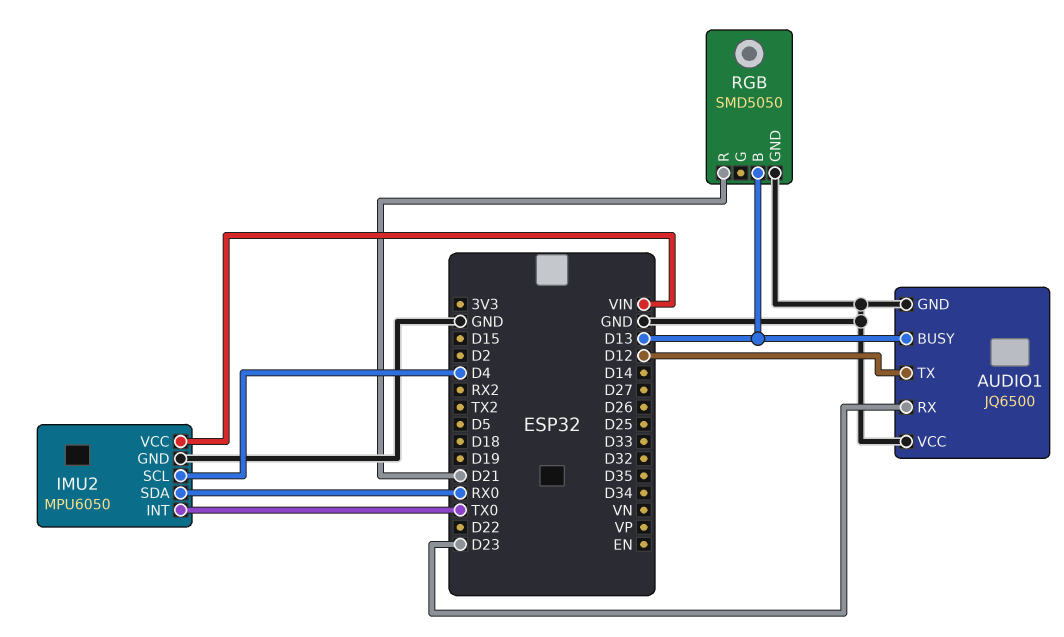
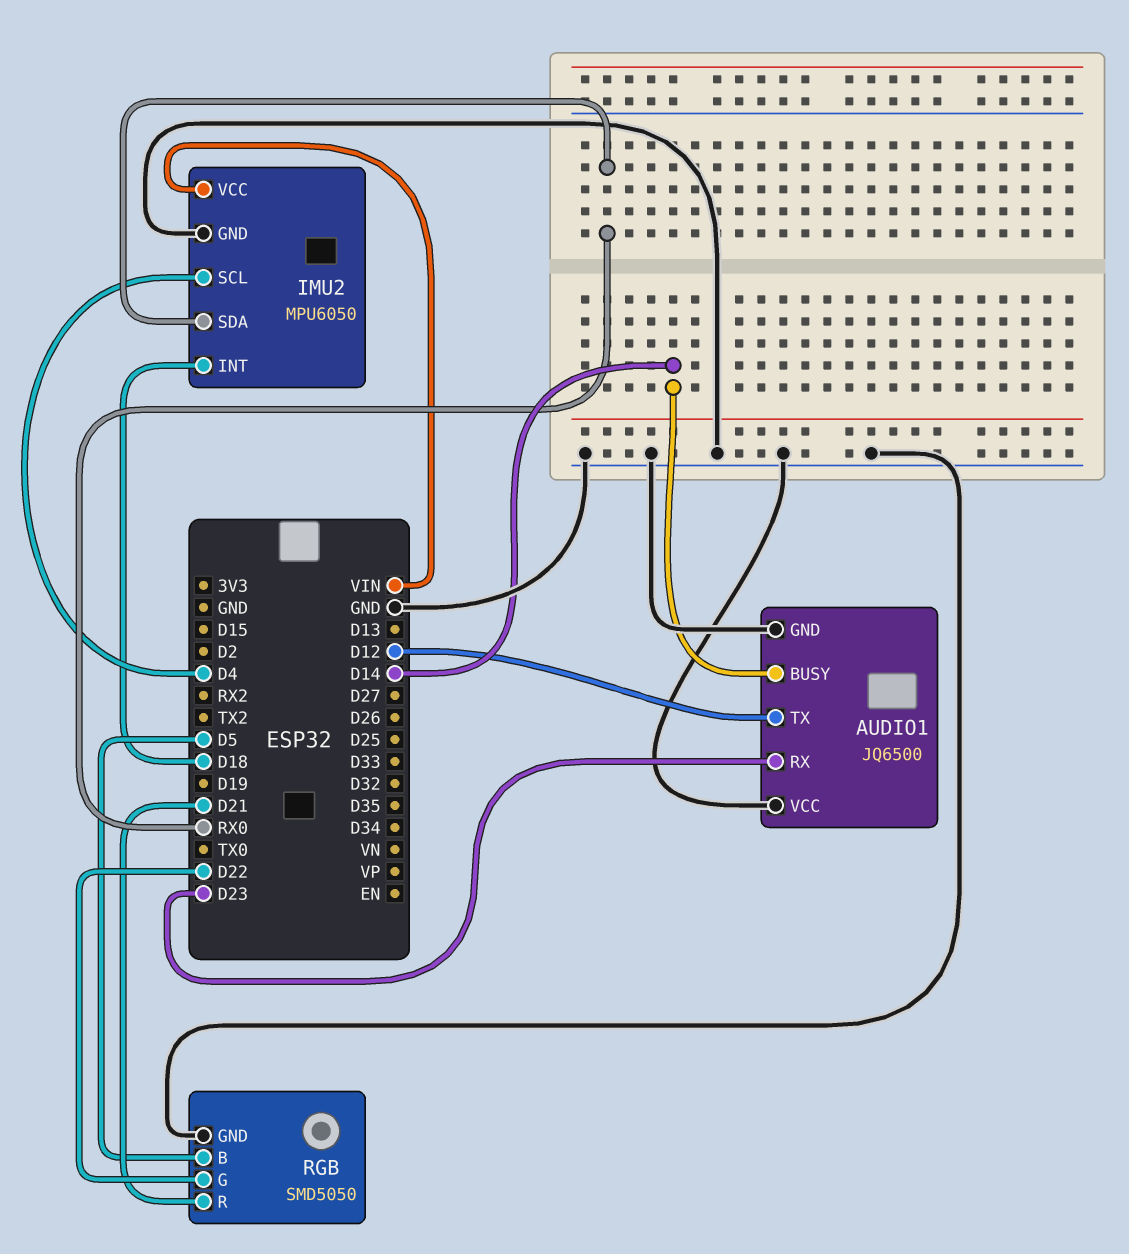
AUDIO1 pin BUSY: D13 -> D14
IMU2 pin INT: TX0 -> D18
RGB pin B: D13 -> D5
RGB pin G: none -> D22

